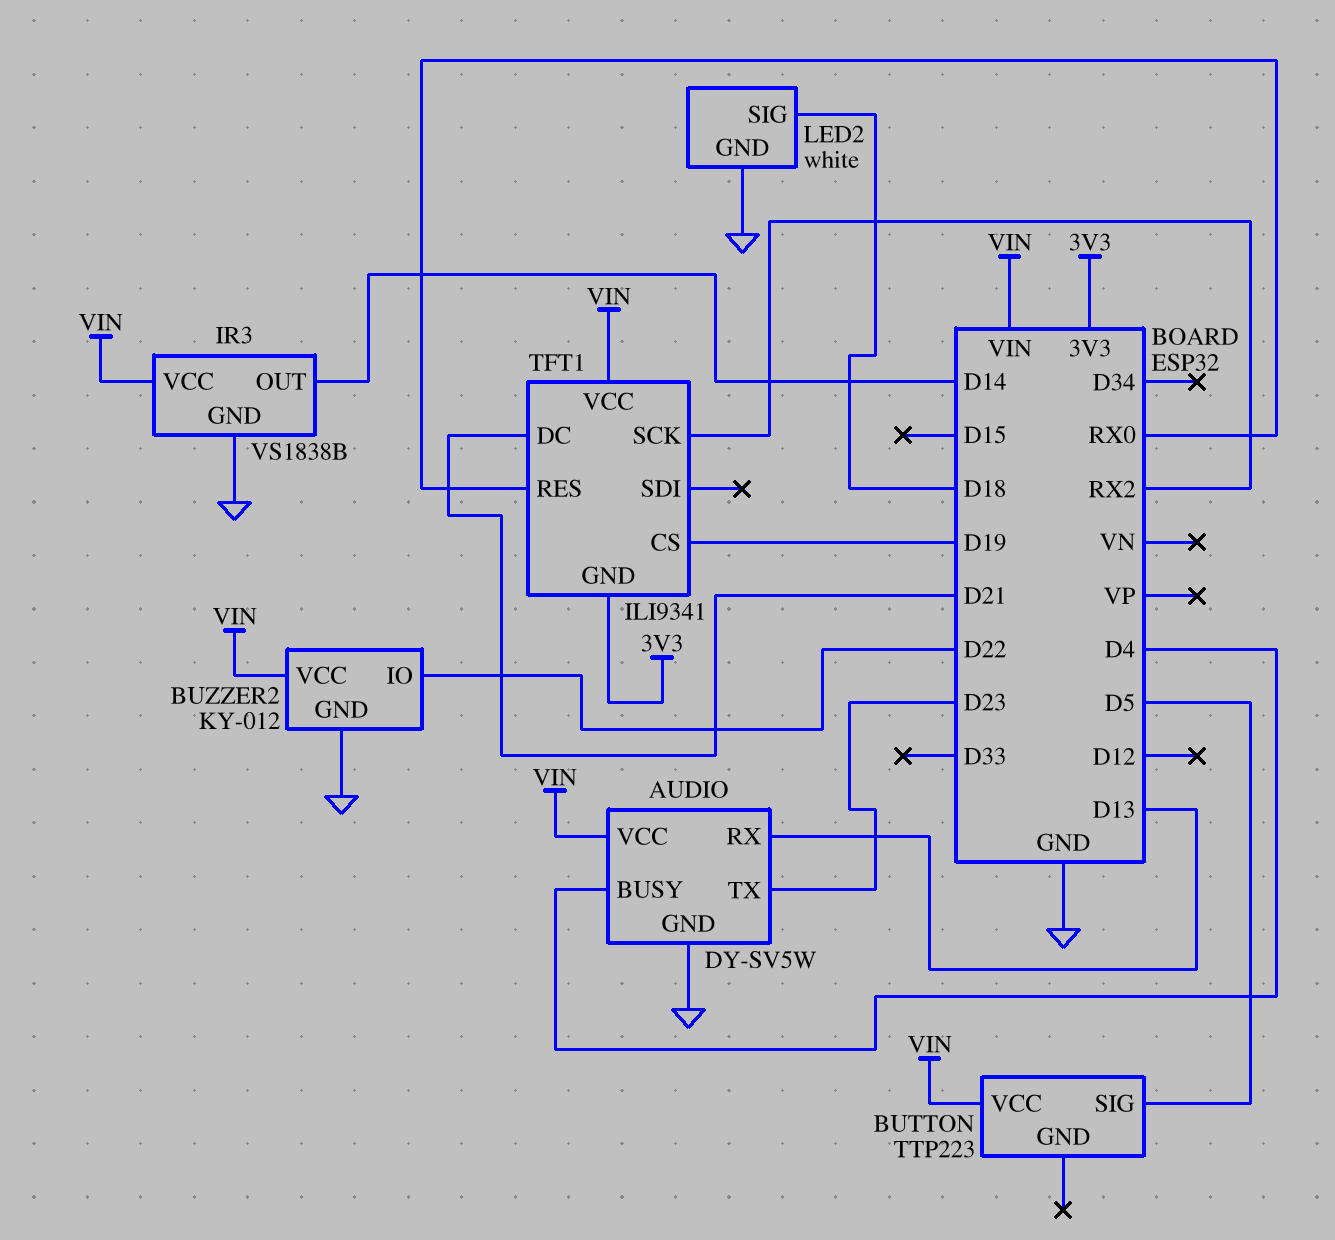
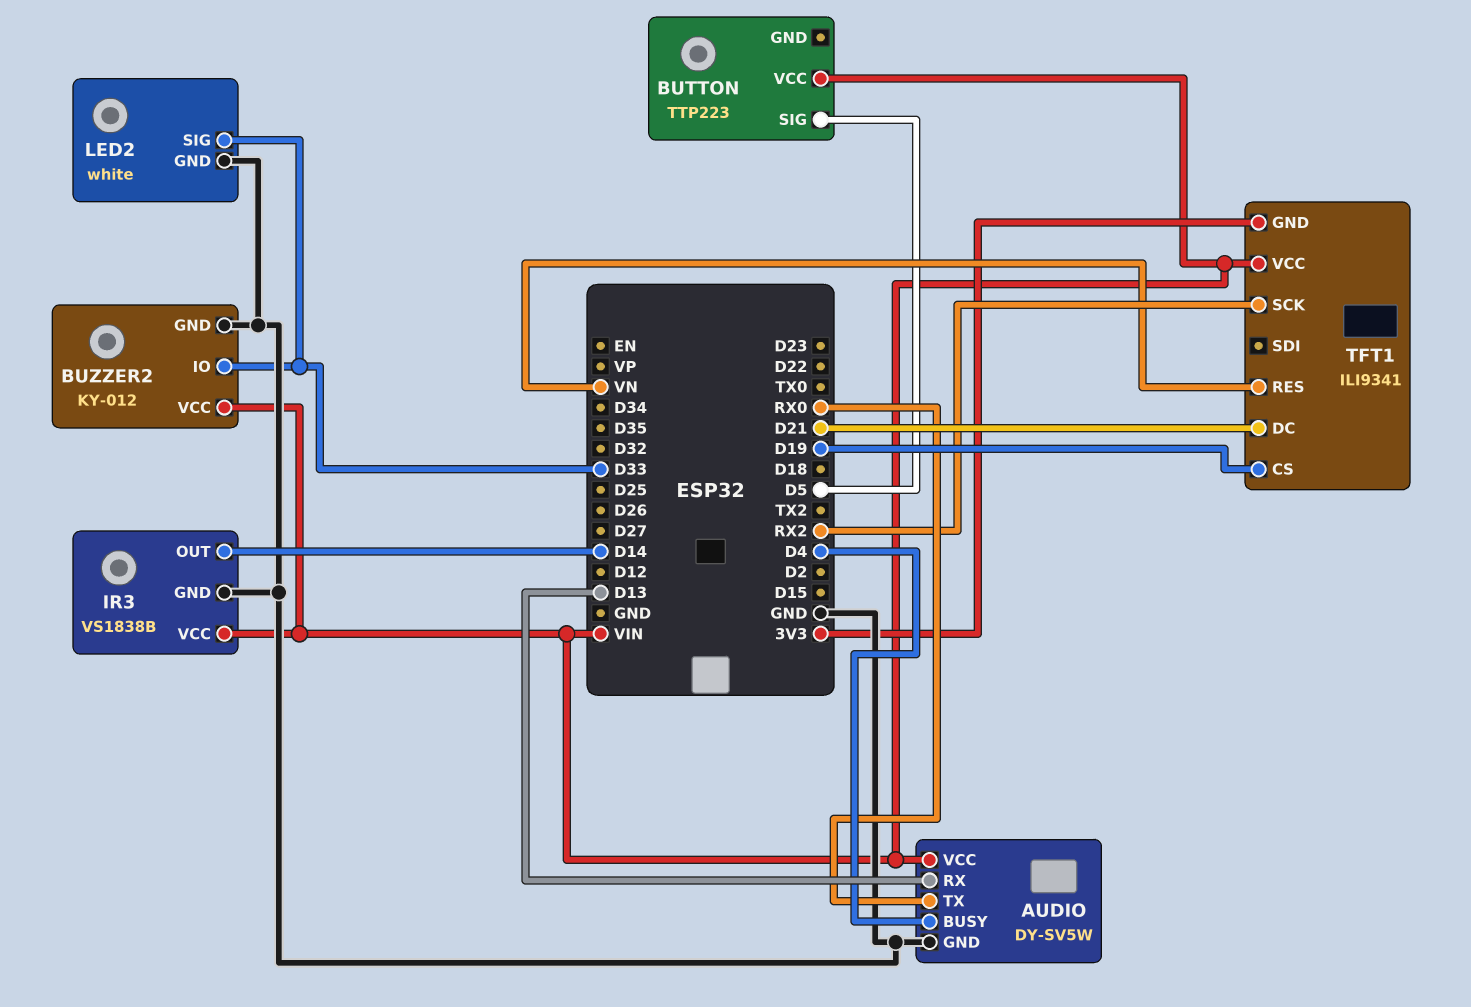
AUDIO pin TX: D23 -> RX0
BUZZER2 pin IO: D22 -> D33
LED2 pin SIG: D18 -> D33
TFT1 pin RES: RX0 -> VN

